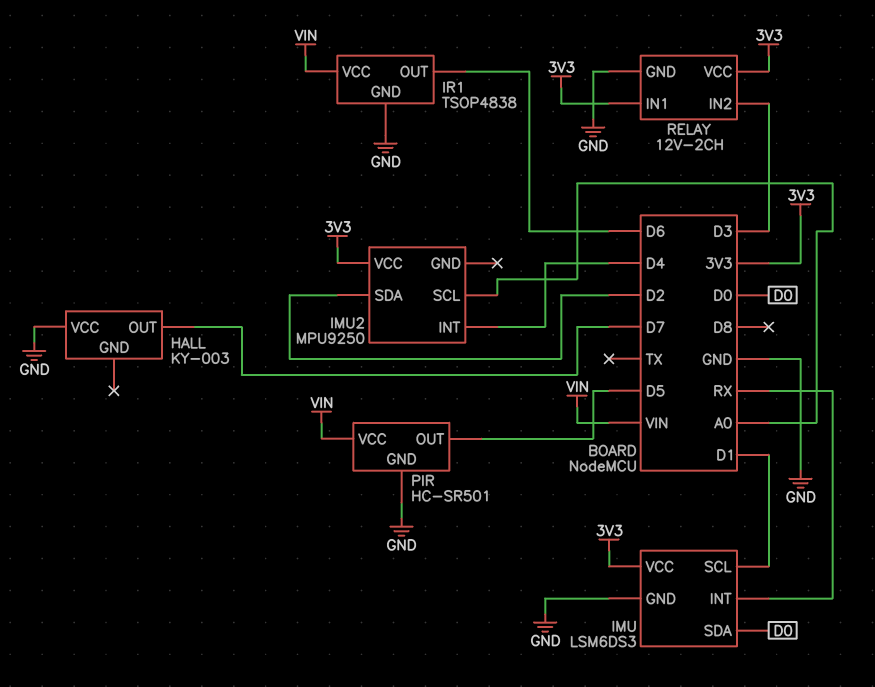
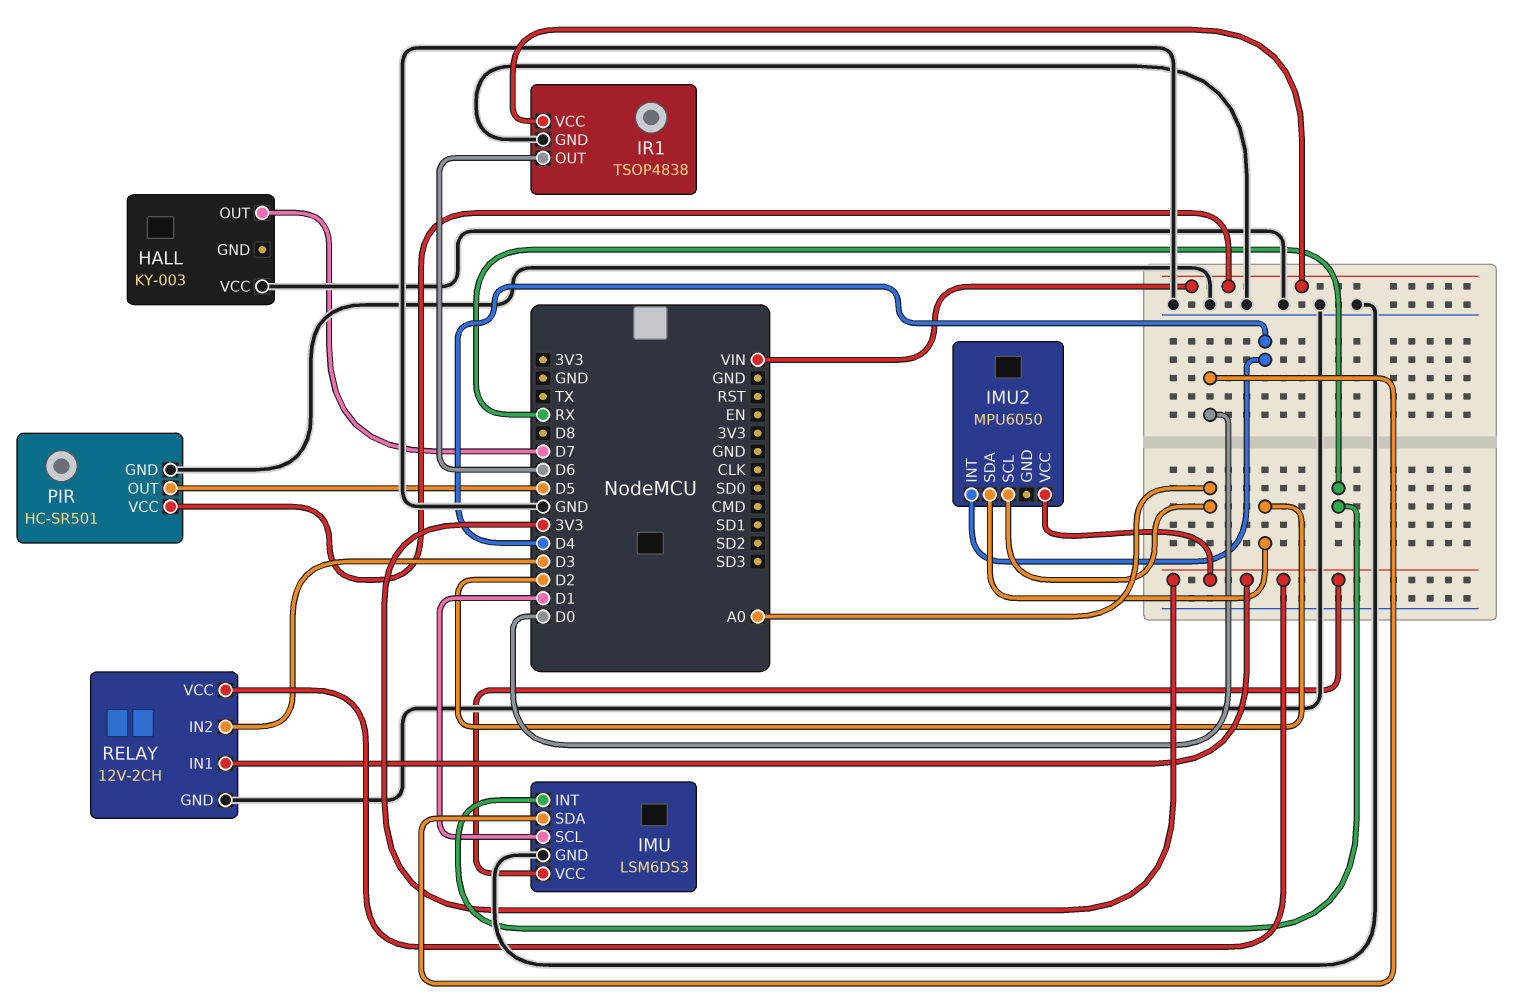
IMU2: MPU9250 -> MPU6050

